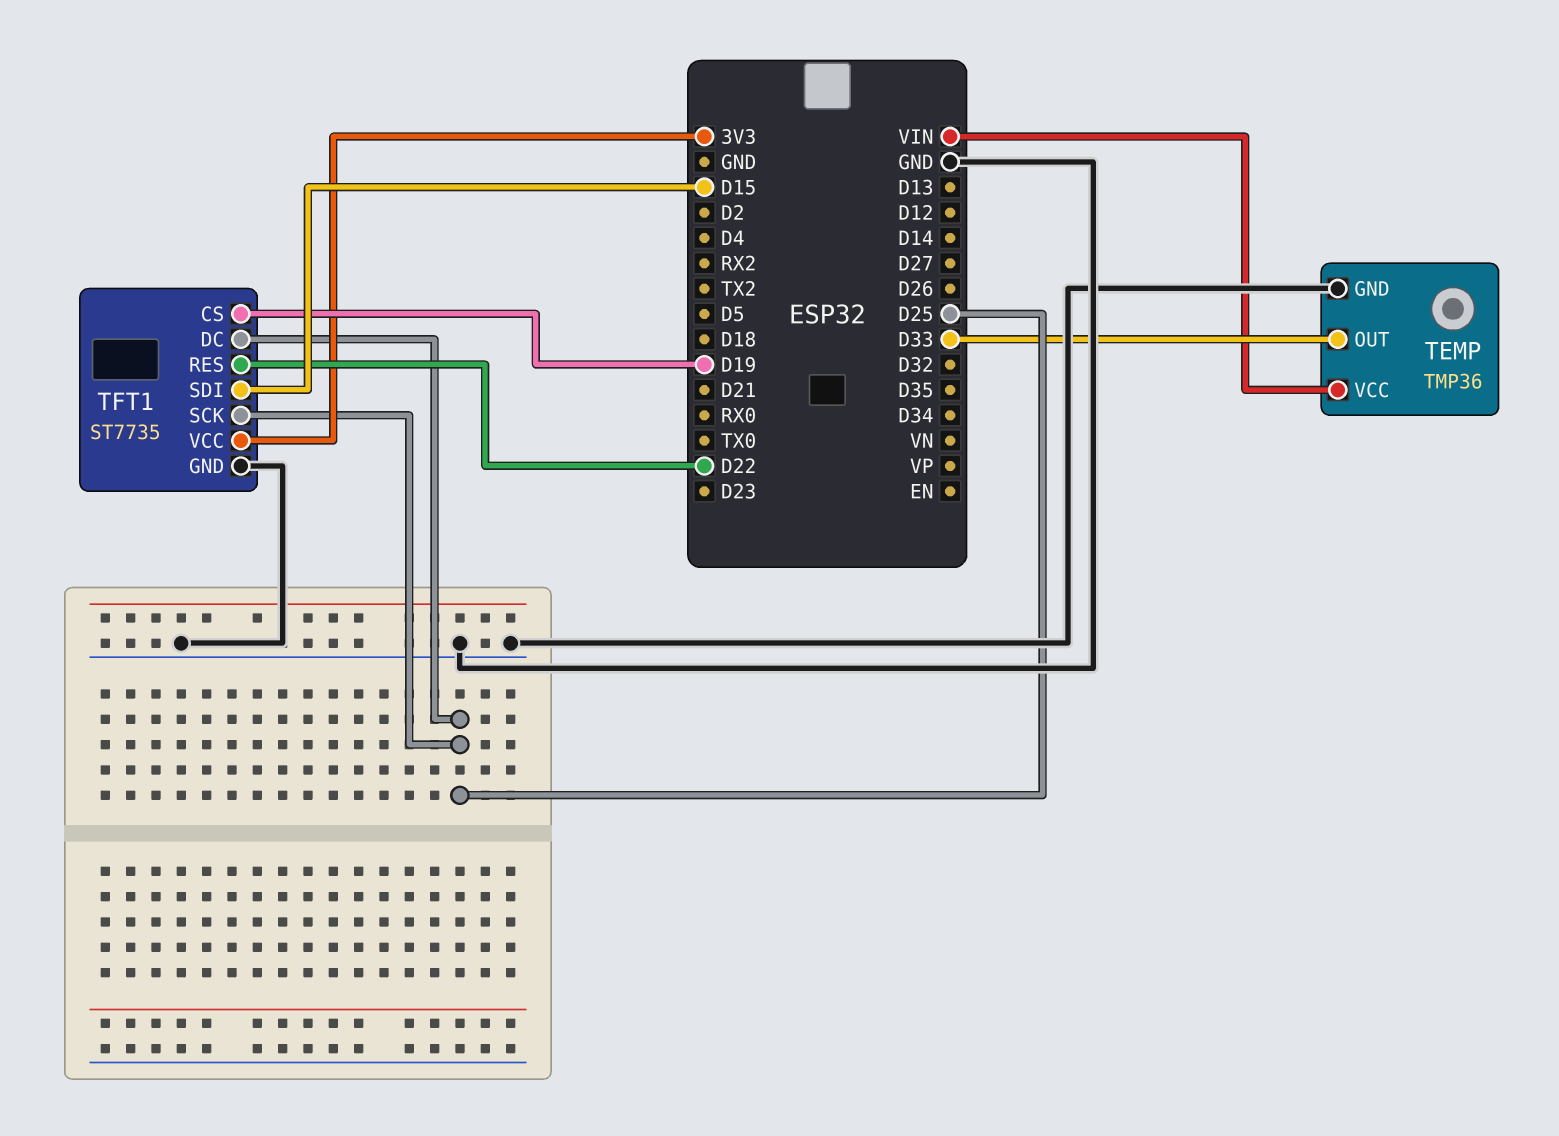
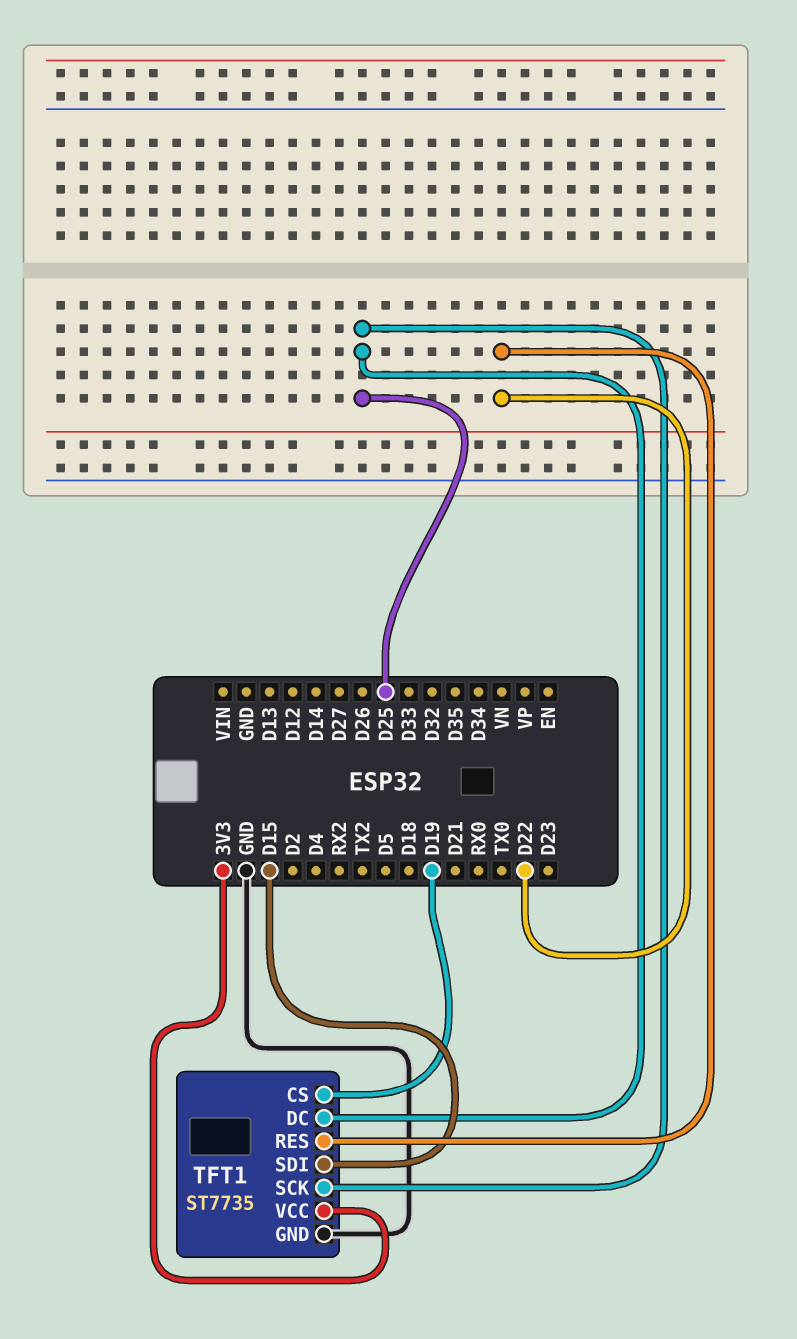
TEMP: TMP36 -> none
TEMP pin GND: GND -> none
TEMP pin OUT: D33 -> none
TEMP pin VCC: VIN -> none

